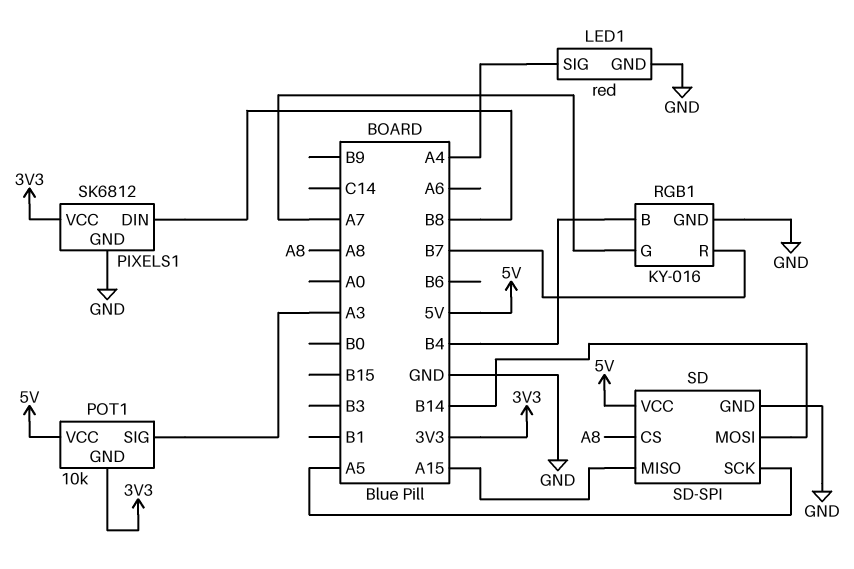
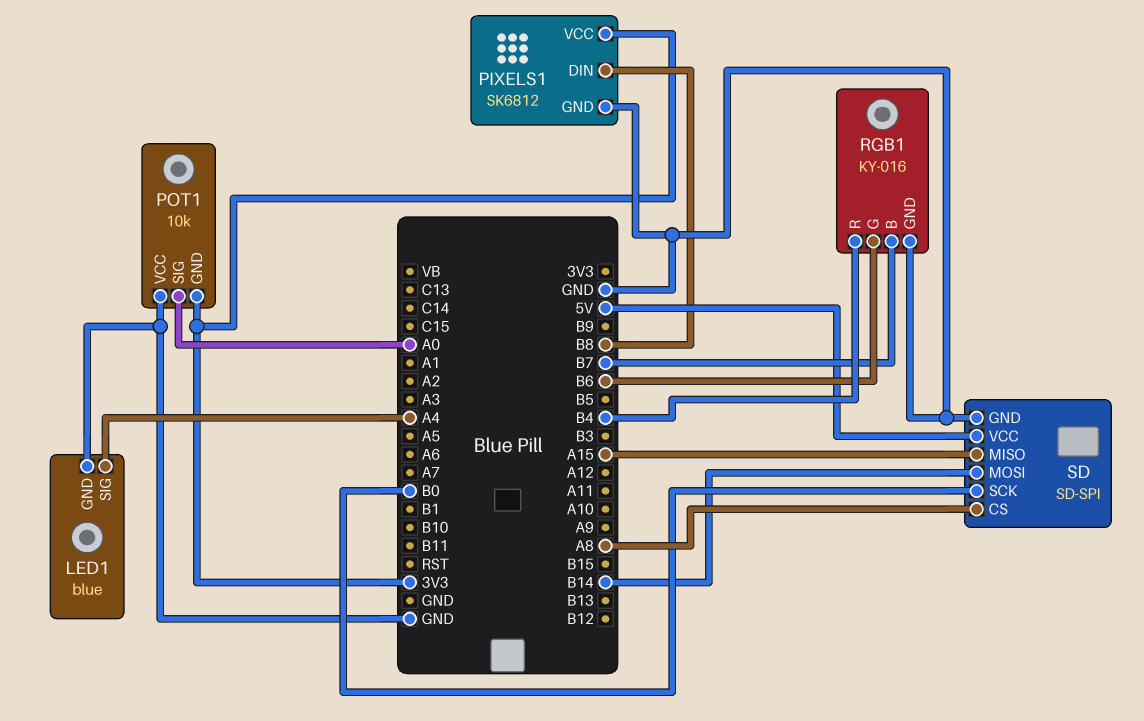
LED1: red -> blue
POT1 pin SIG: A3 -> A0
POT1 pin VCC: 5V -> GND
RGB1 pin B: B4 -> B7
RGB1 pin G: A7 -> B6
RGB1 pin R: B7 -> B4
SD pin SCK: A5 -> B0

